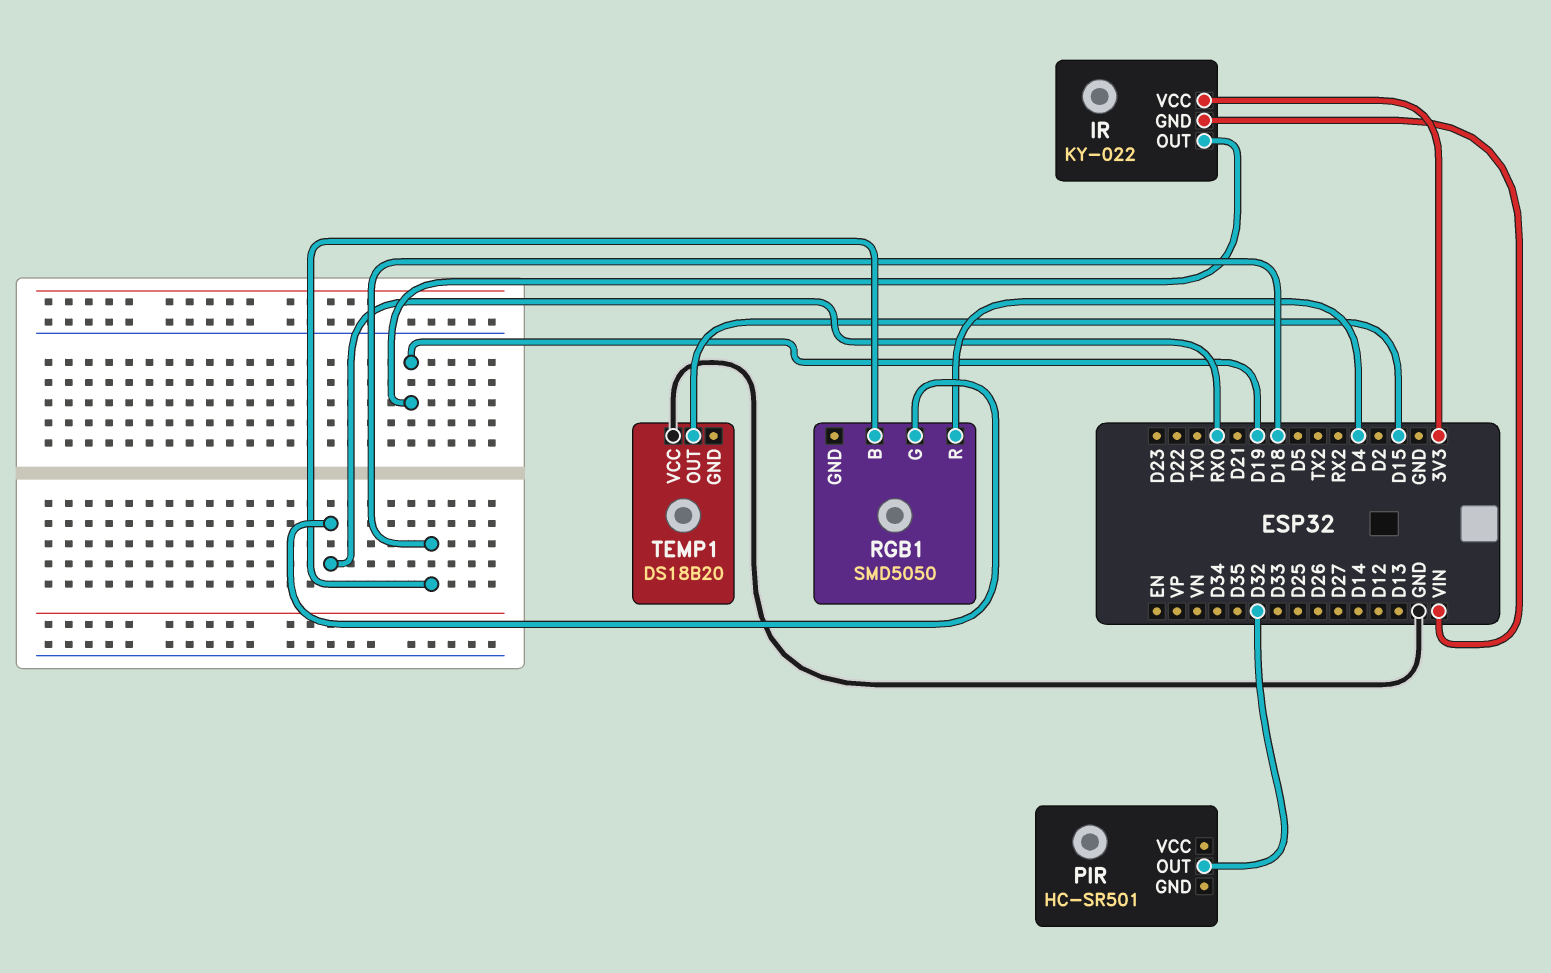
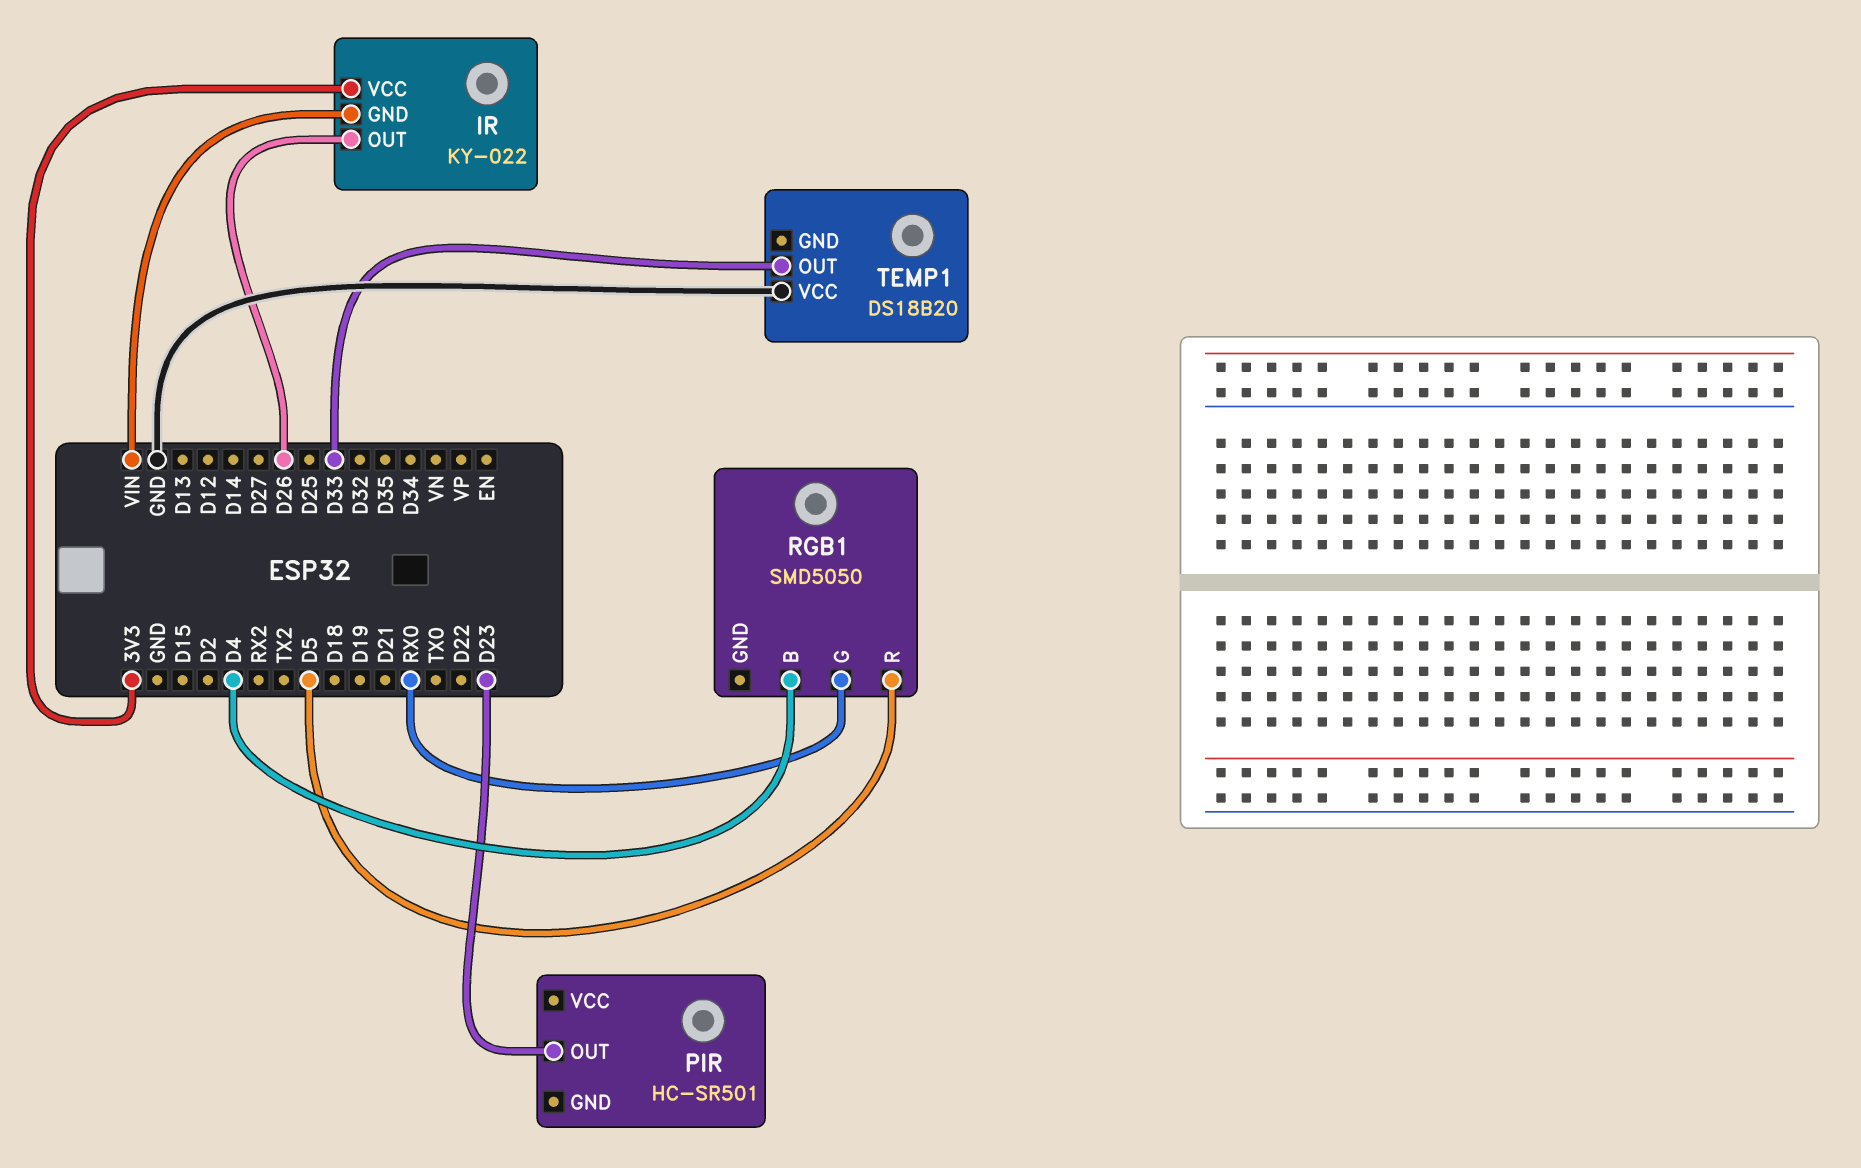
IR pin OUT: D19 -> D26
PIR pin OUT: D32 -> D23
RGB1 pin B: D18 -> D4
RGB1 pin R: D4 -> D5
TEMP1 pin OUT: D15 -> D33

